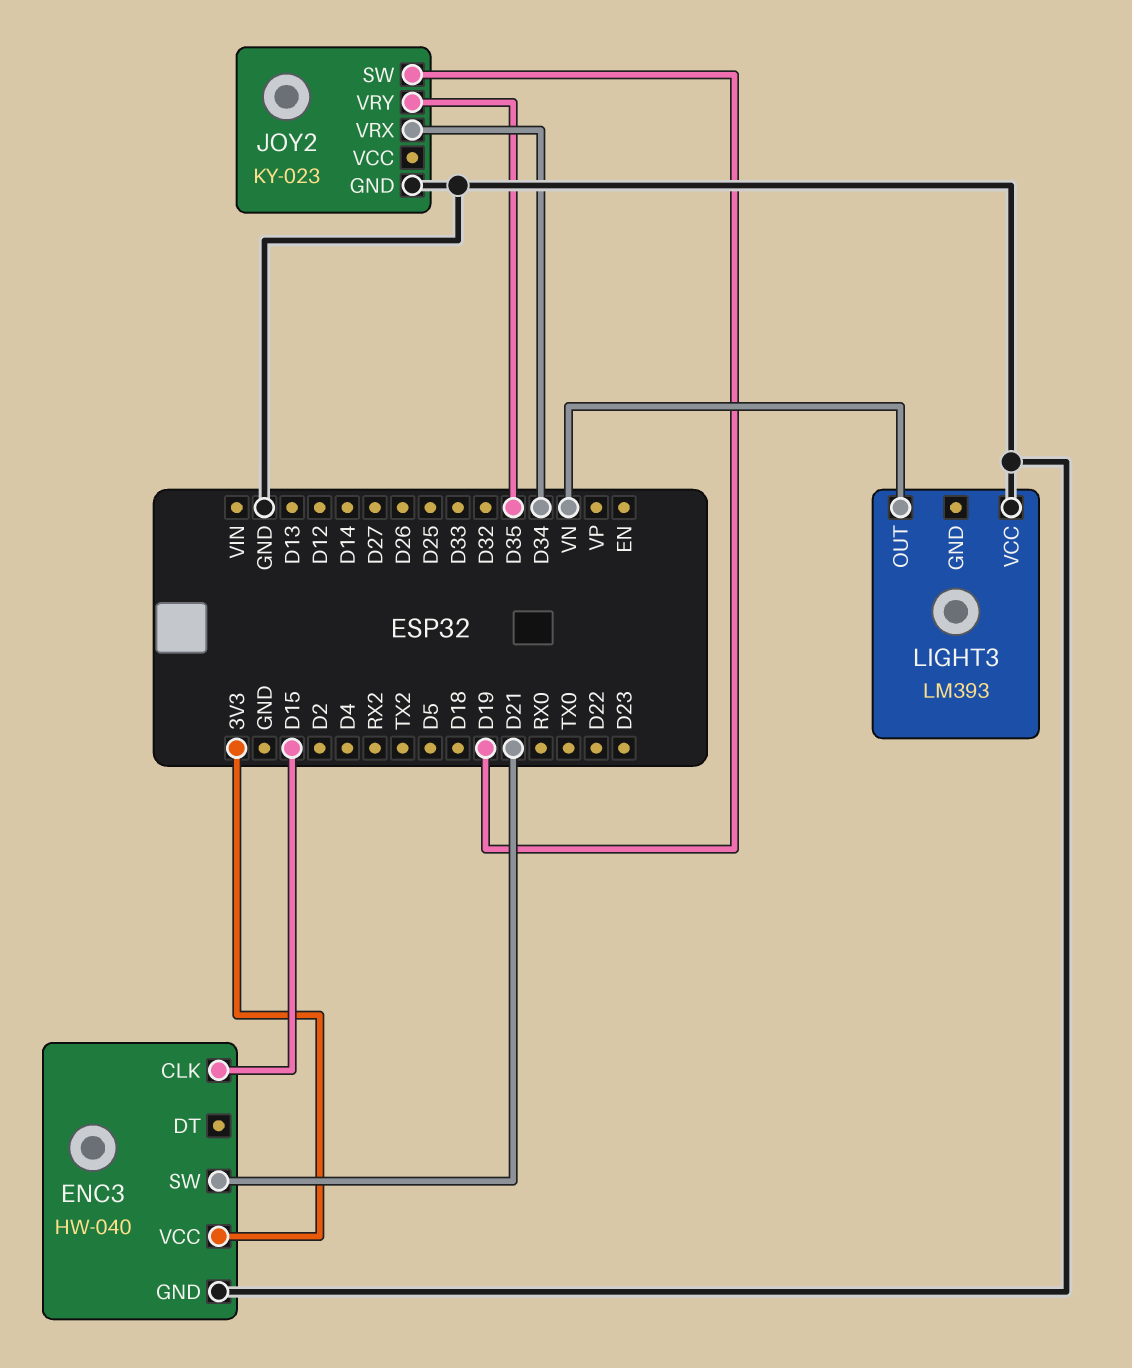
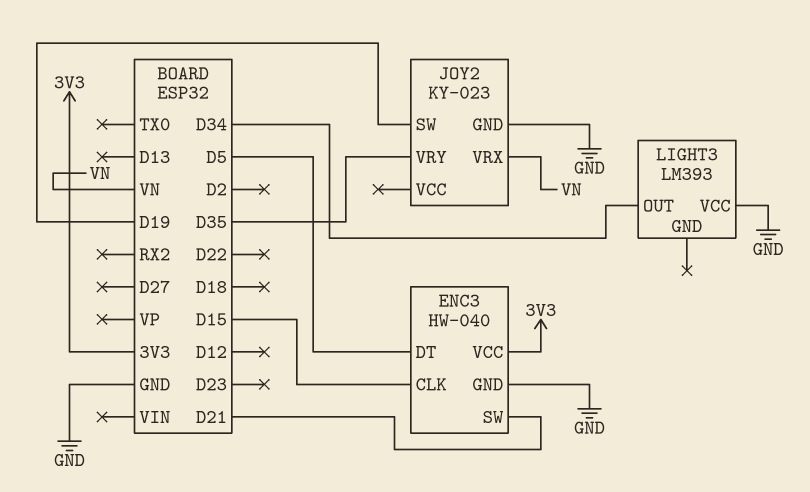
ENC3 pin DT: none -> D5
JOY2 pin VRX: D34 -> VN
LIGHT3 pin OUT: VN -> D34

